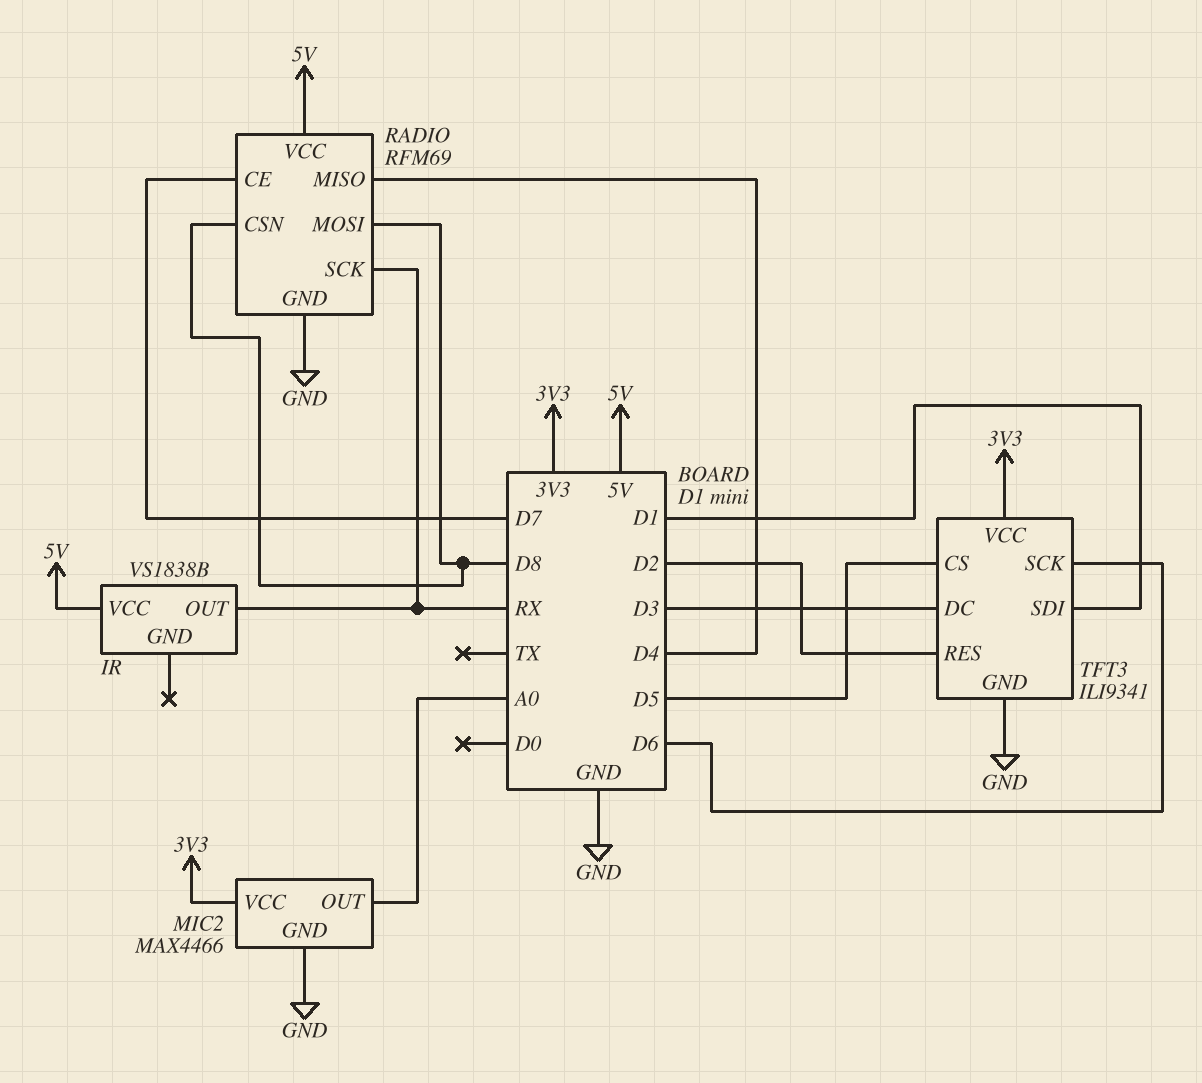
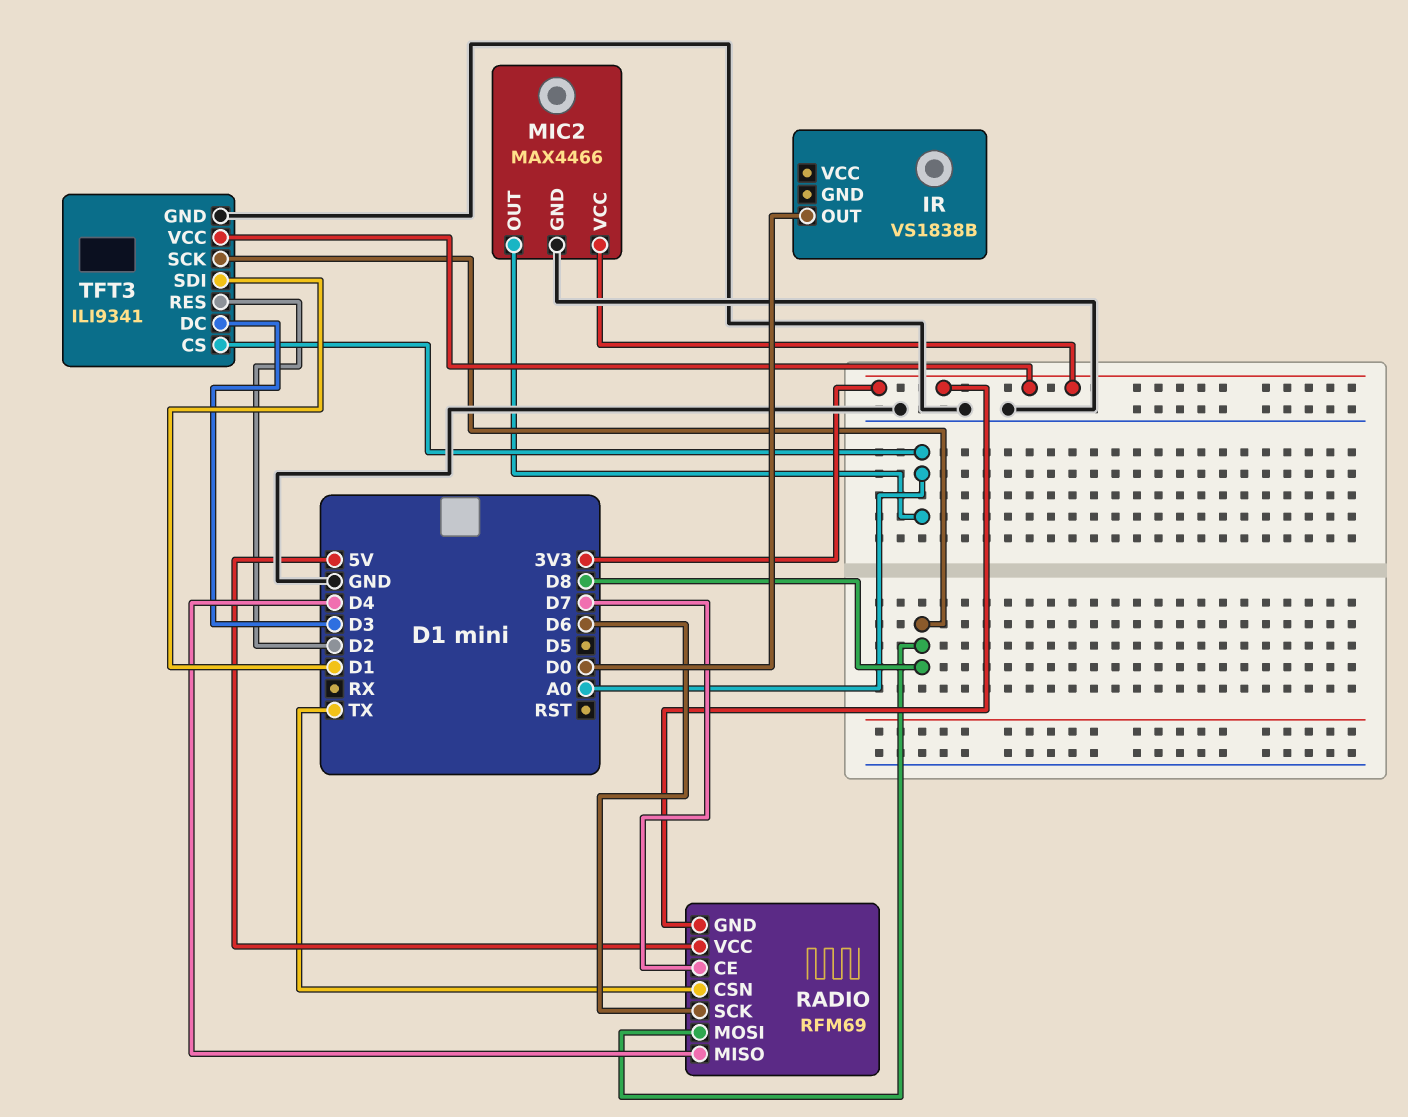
IR pin OUT: RX -> D0
IR pin VCC: 5V -> none
RADIO pin CSN: D8 -> TX
RADIO pin GND: GND -> 3V3
RADIO pin SCK: RX -> D6
TFT3 pin CS: D5 -> A0
TFT3 pin SCK: D6 -> D8

